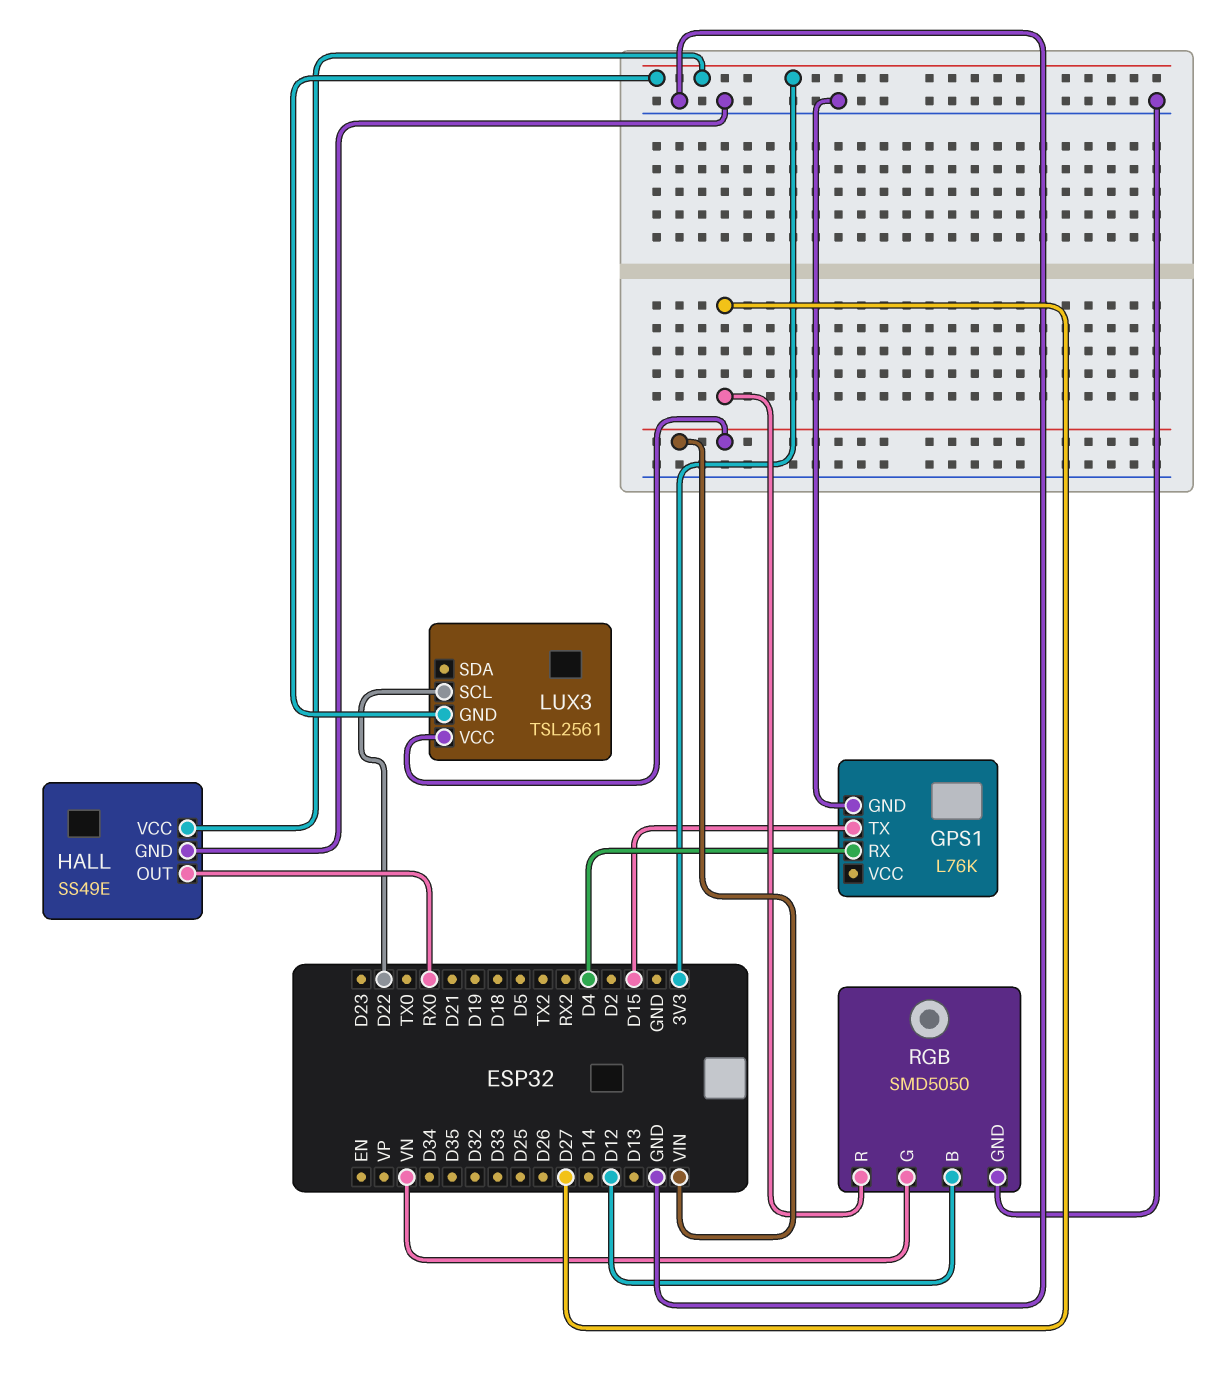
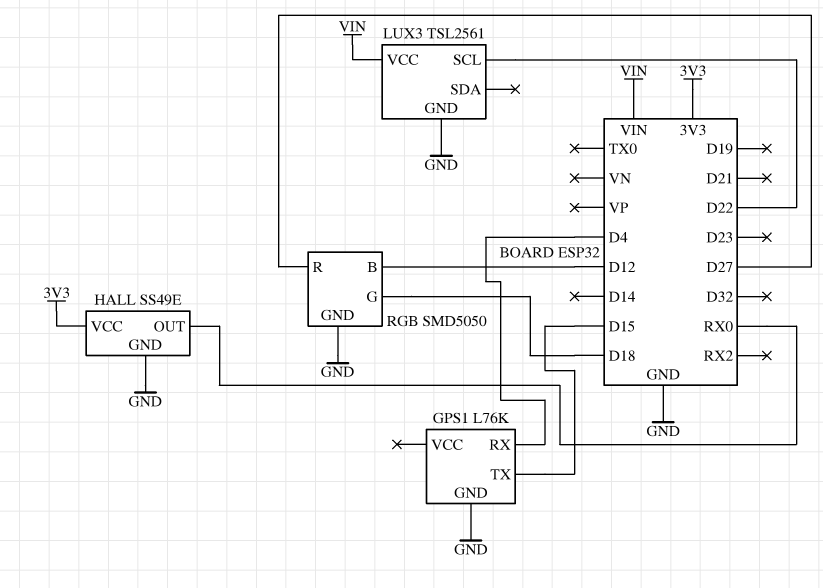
LUX3 pin GND: 3V3 -> GND
RGB pin G: VN -> D18

